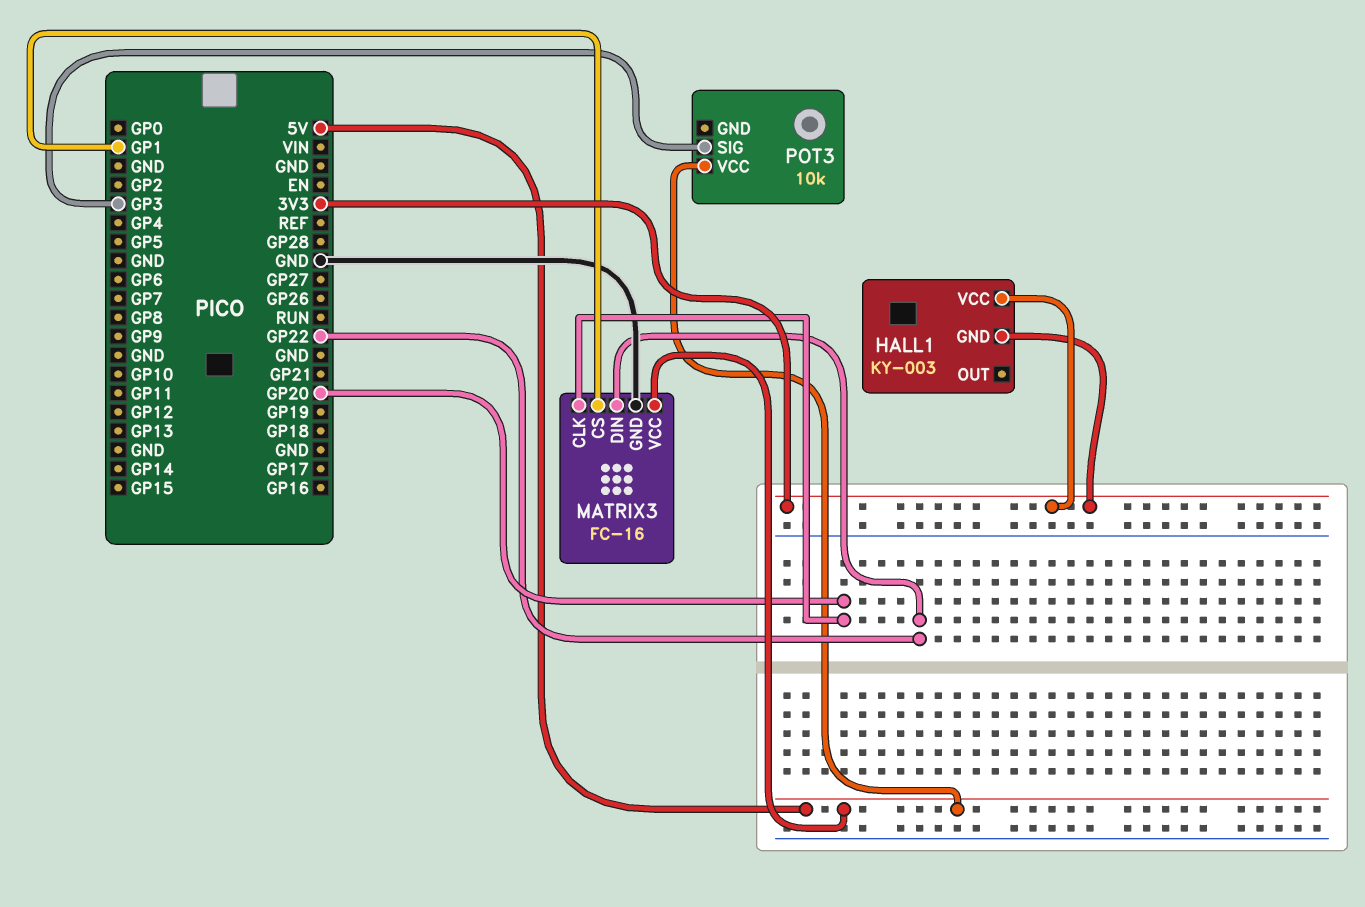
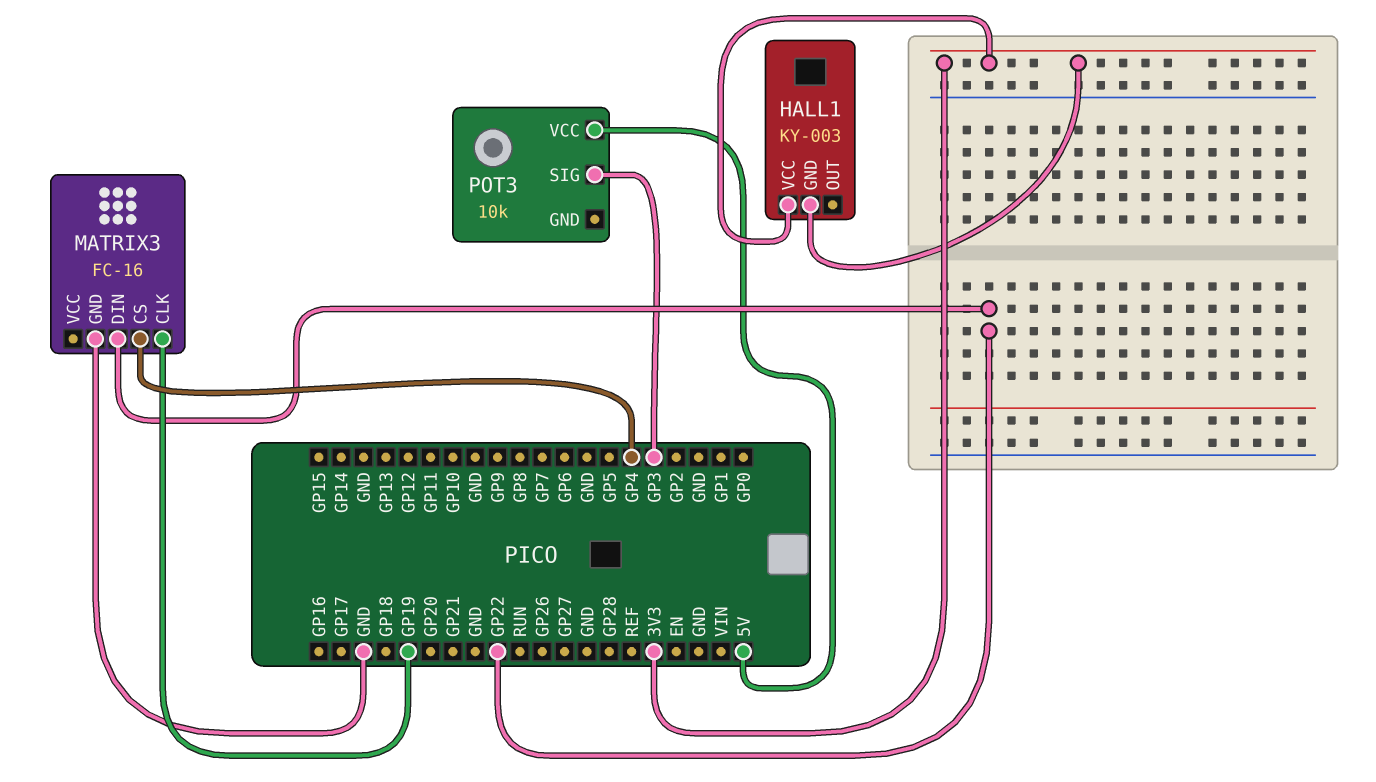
MATRIX3 pin CLK: GP20 -> GP19
MATRIX3 pin CS: GP1 -> GP4
MATRIX3 pin VCC: 5V -> none

